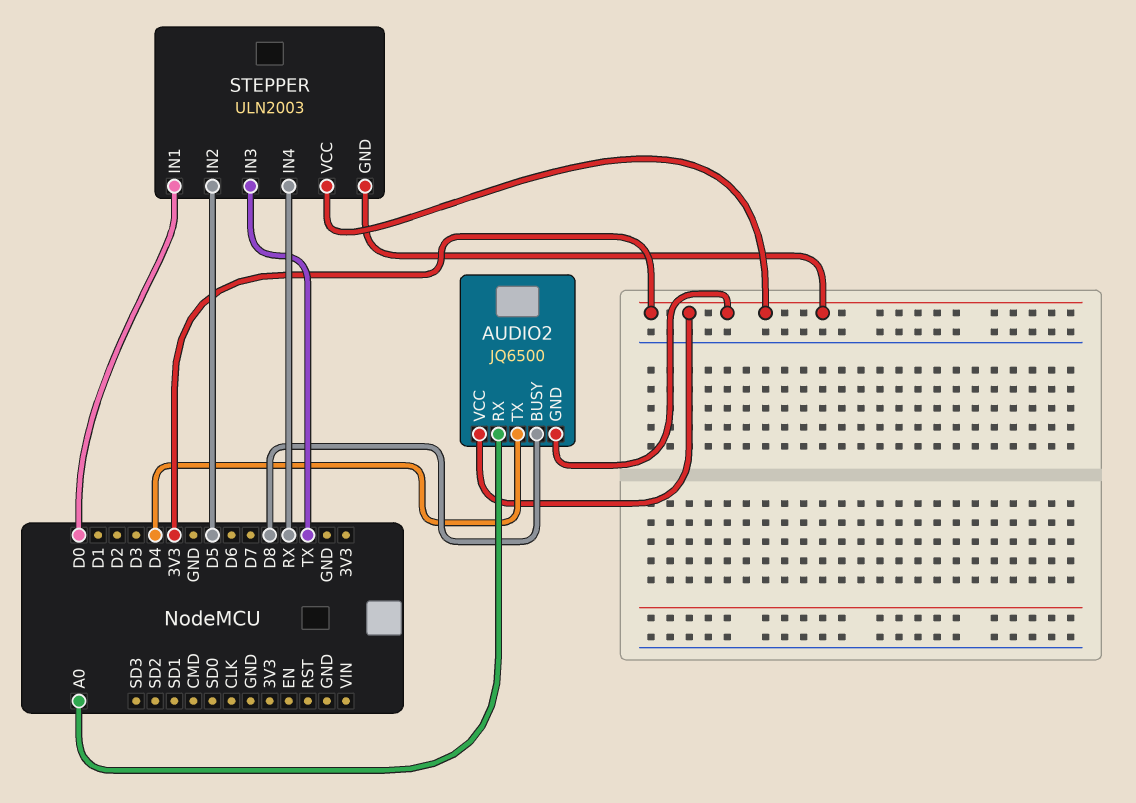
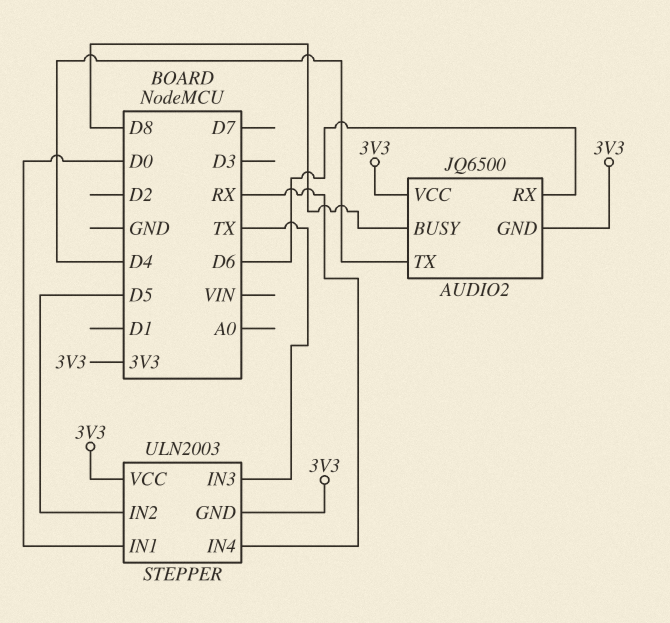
AUDIO2 pin RX: A0 -> D6

